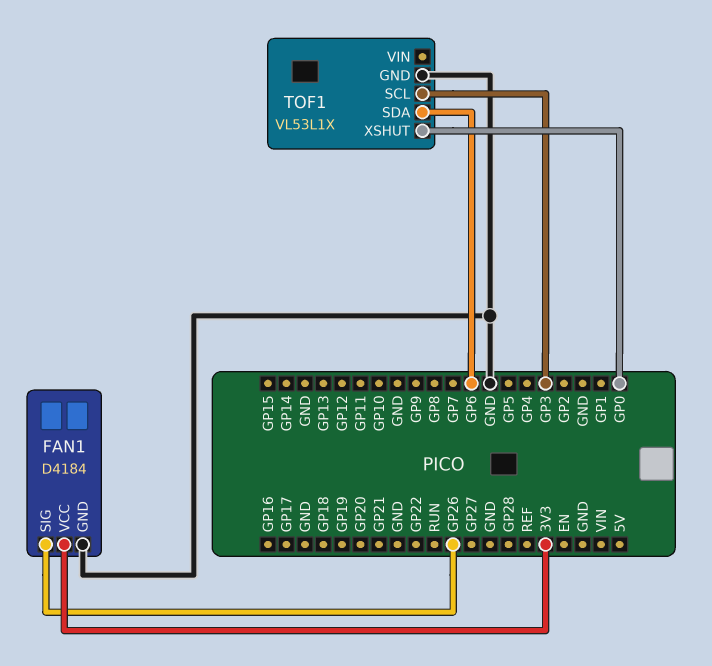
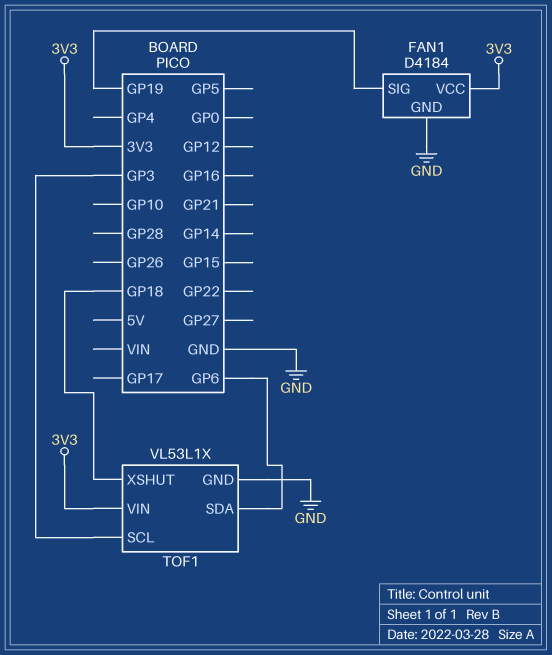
FAN1 pin SIG: GP26 -> GP19
TOF1 pin VIN: none -> 3V3
TOF1 pin XSHUT: GP0 -> GP18

